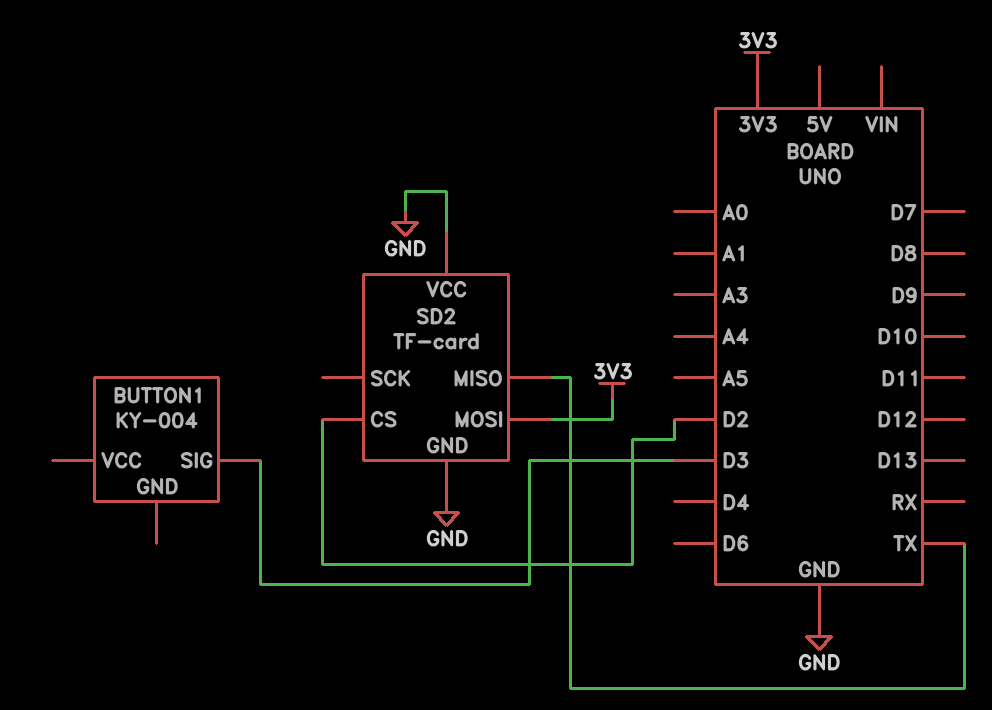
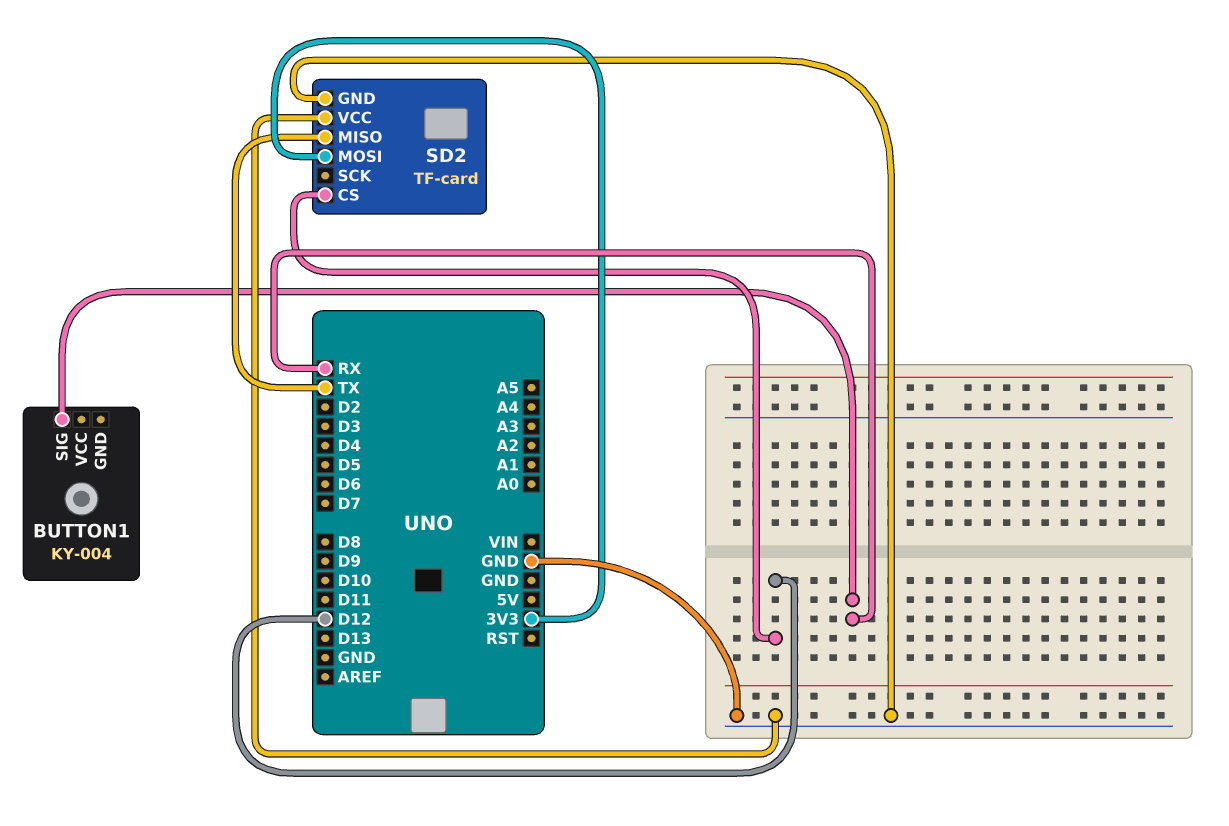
BUTTON1 pin SIG: D3 -> RX
SD2 pin CS: D2 -> D12

